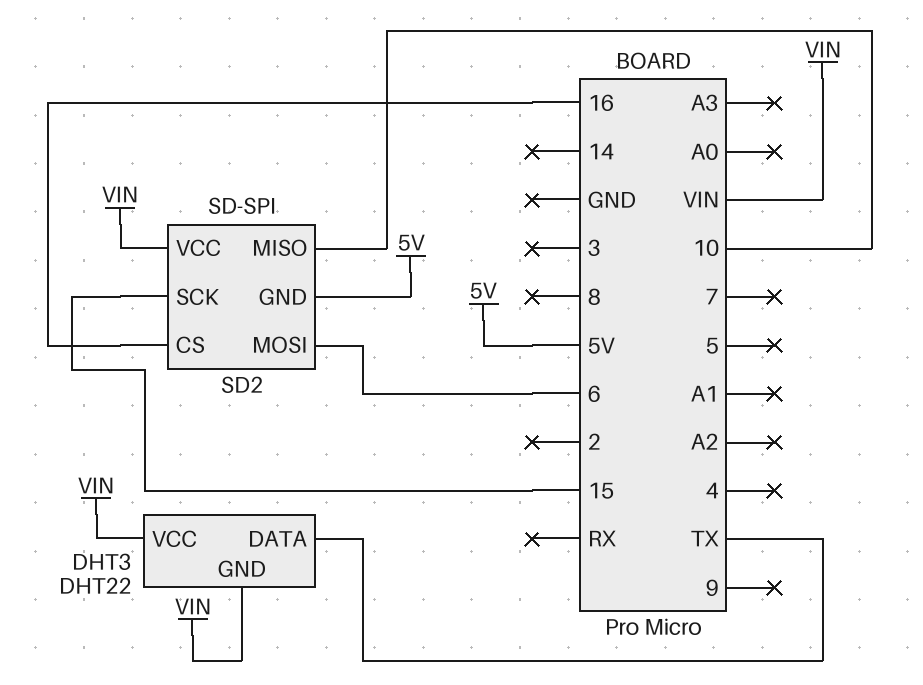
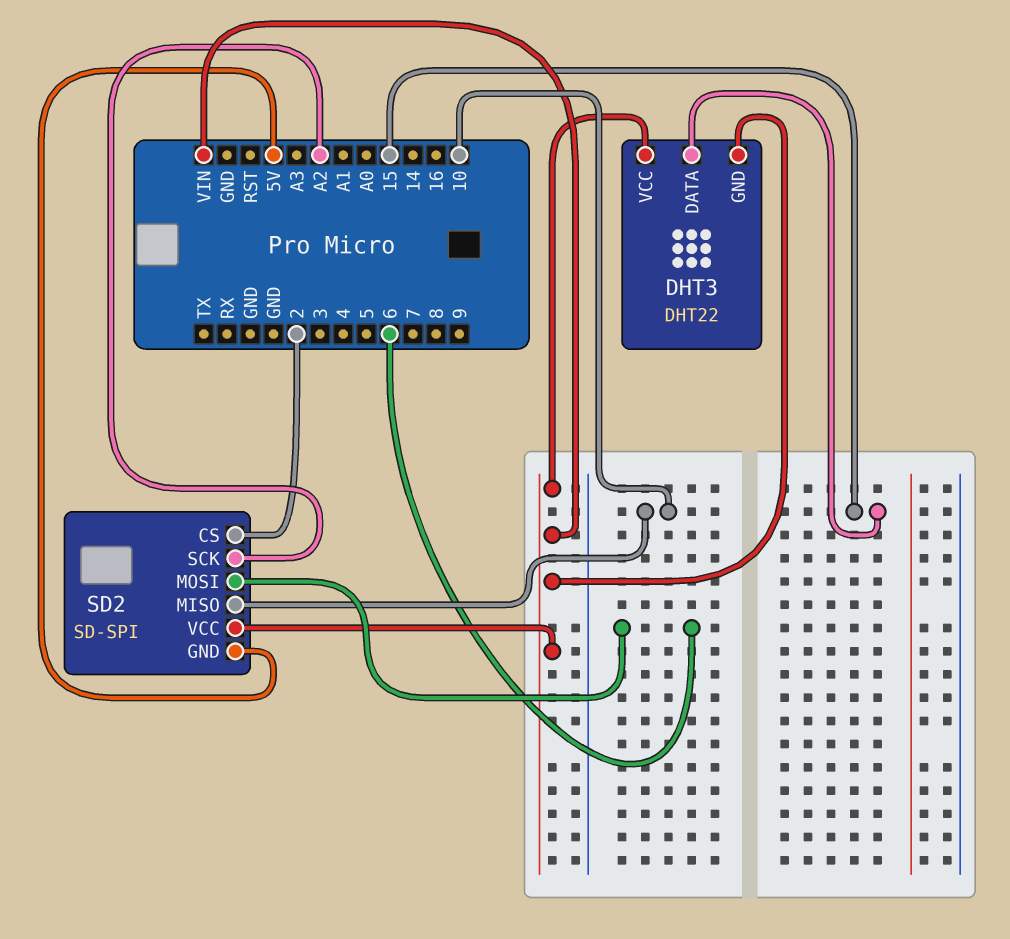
DHT3 pin DATA: TX -> 15
SD2 pin CS: 16 -> 2
SD2 pin SCK: 15 -> A2

